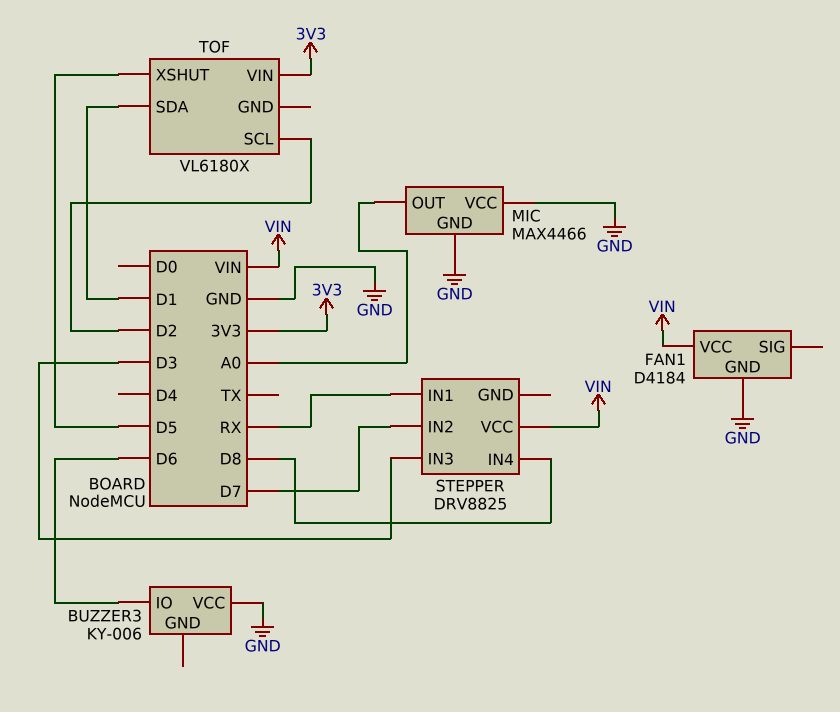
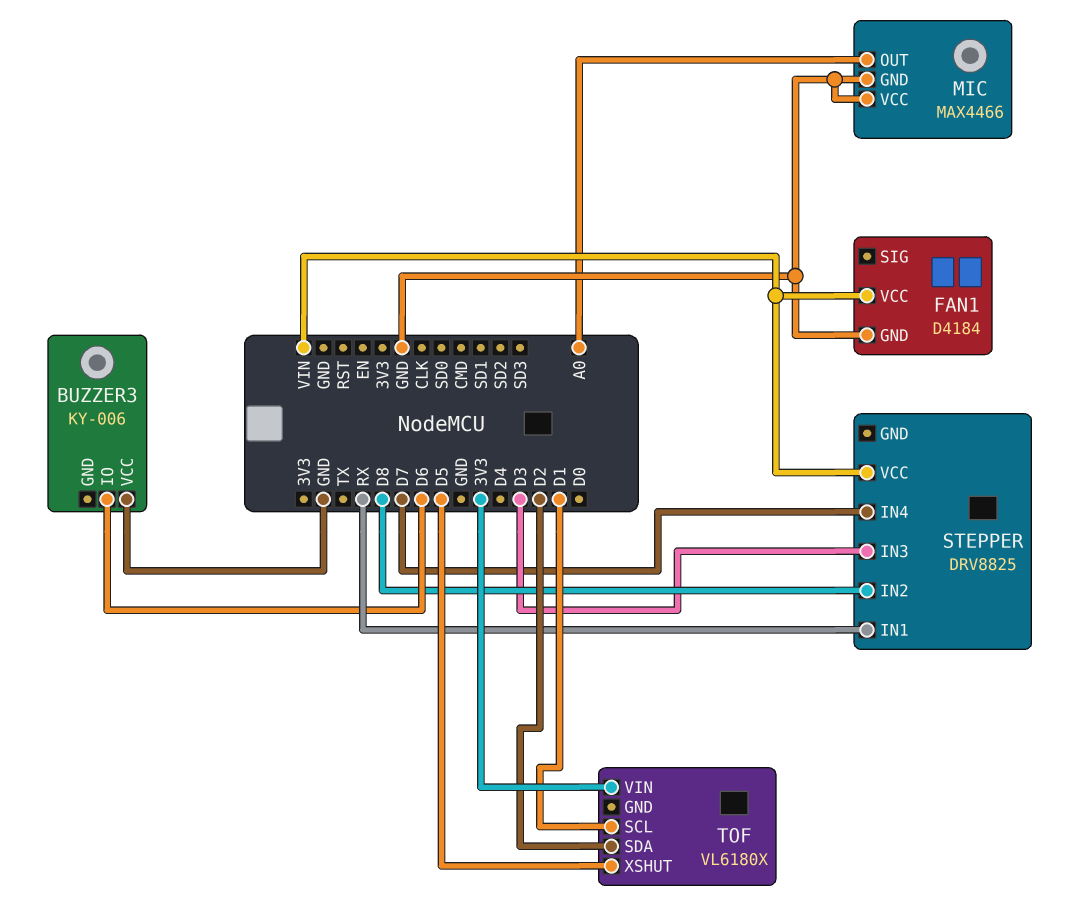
STEPPER pin IN2: D7 -> D8
STEPPER pin IN4: D8 -> D7
TOF pin SCL: D2 -> D1
TOF pin SDA: D1 -> D2

